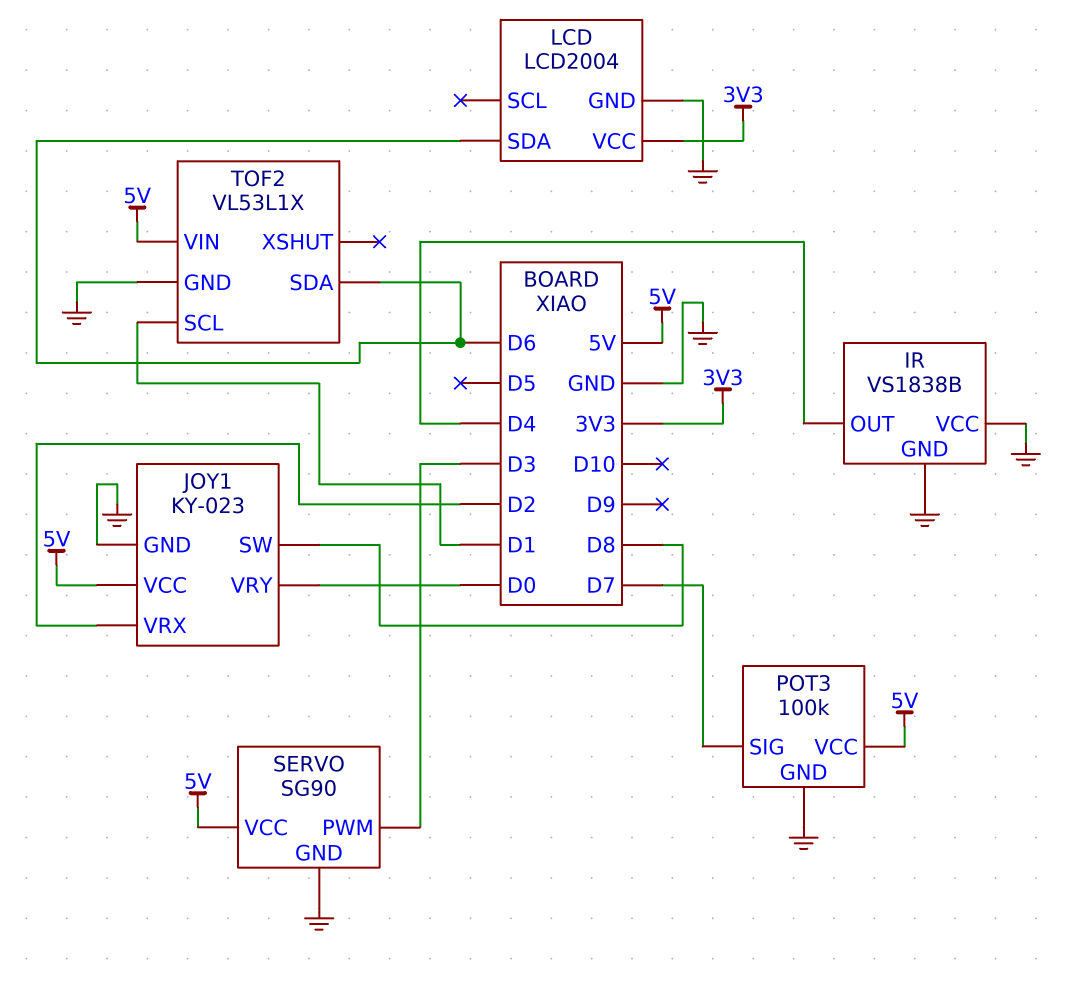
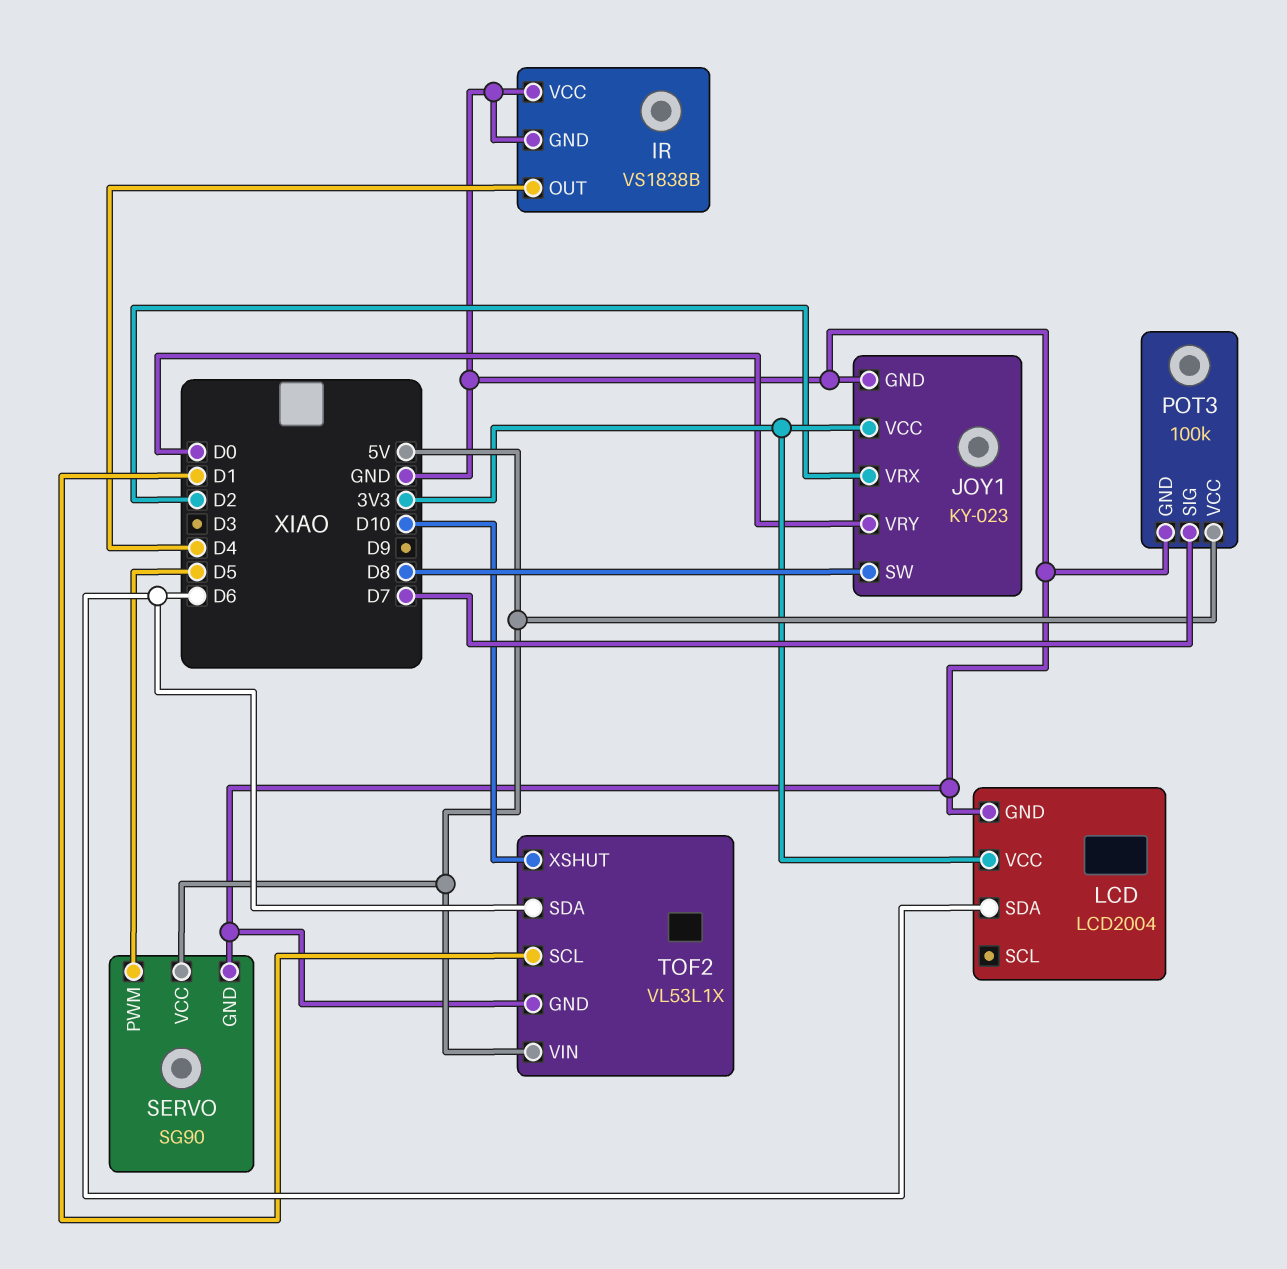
JOY1 pin VCC: 5V -> 3V3
SERVO pin PWM: D3 -> D5
TOF2 pin XSHUT: none -> D10

